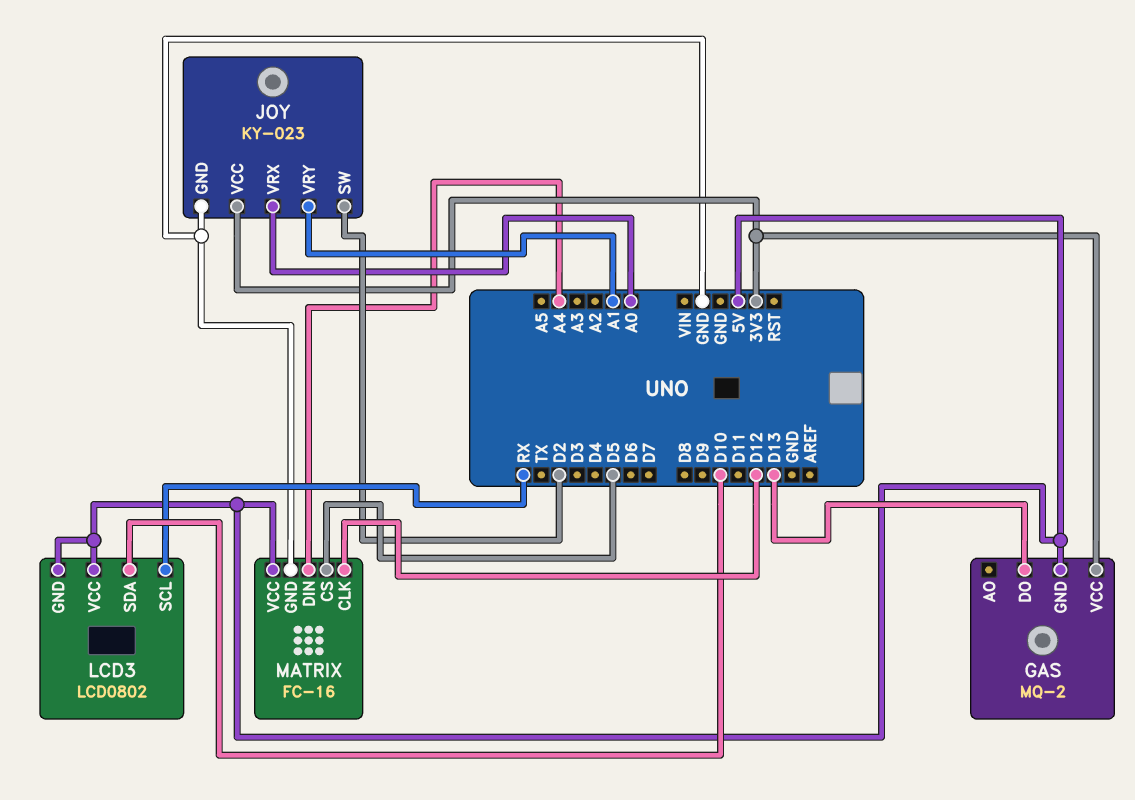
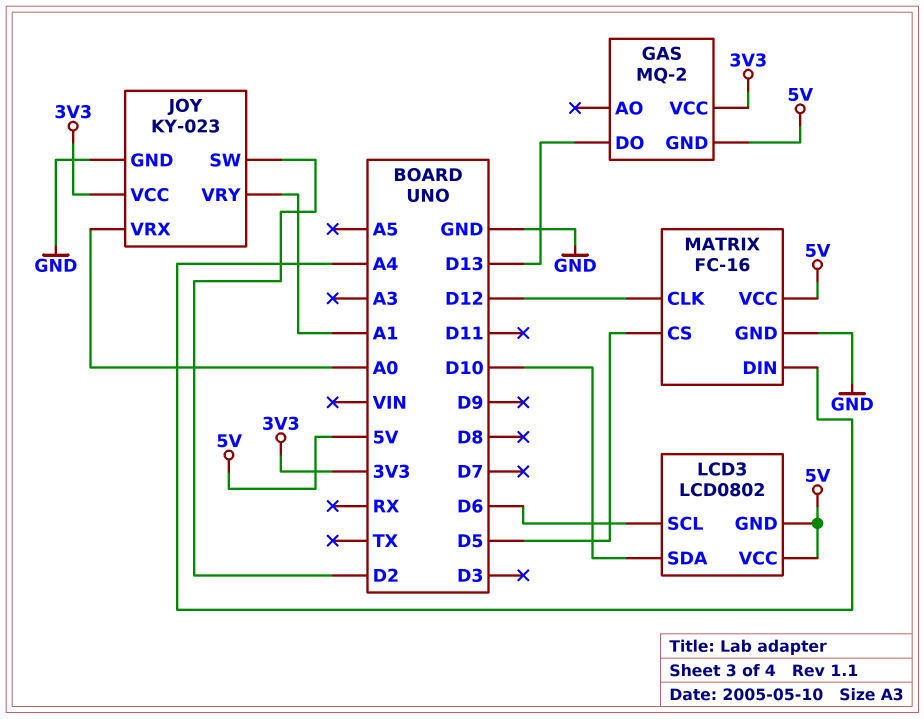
LCD3 pin SCL: RX -> D6

